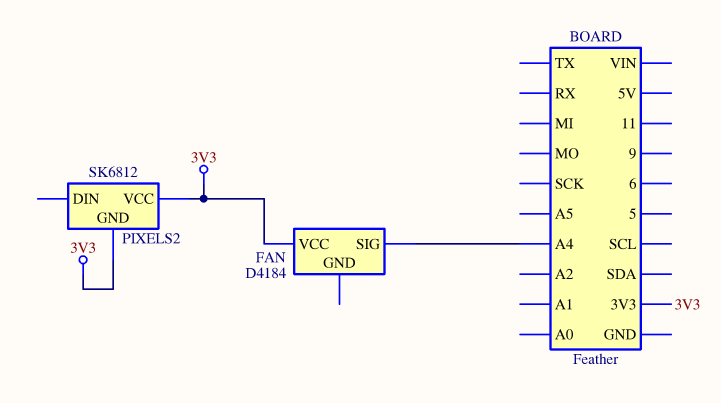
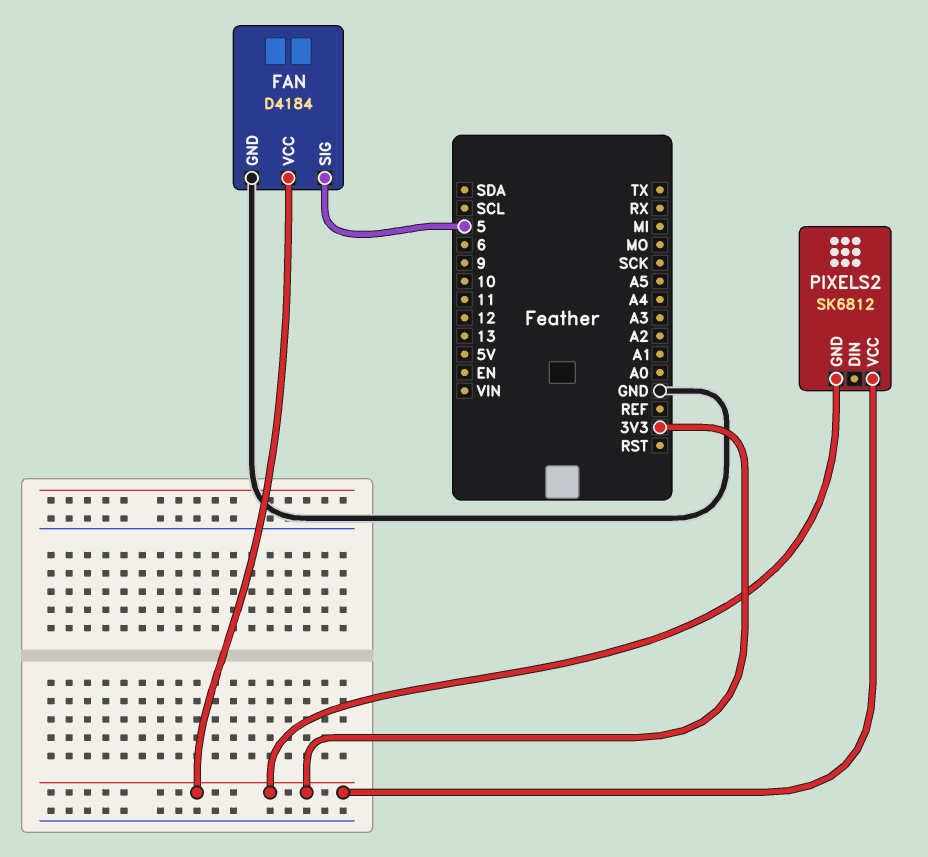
FAN pin GND: none -> GND
FAN pin SIG: A4 -> 5

